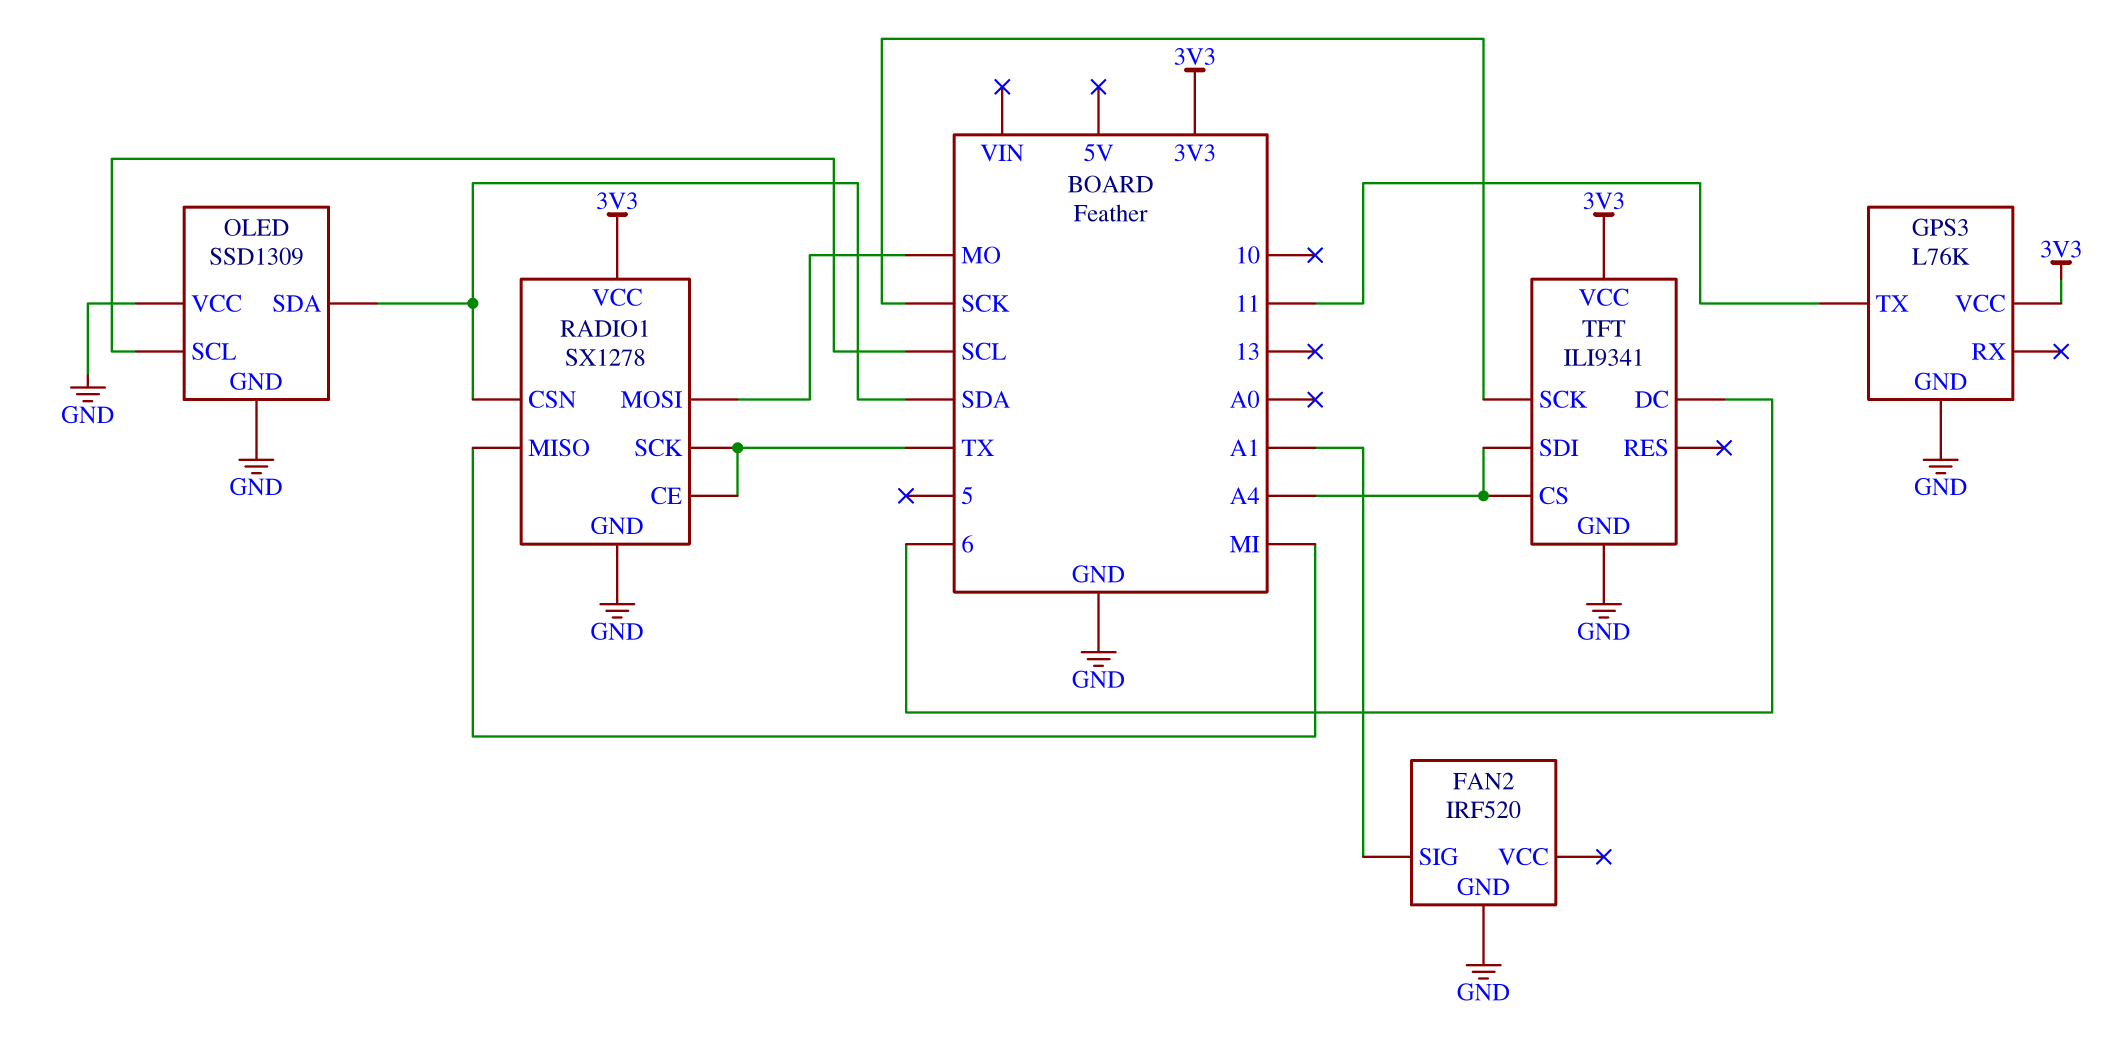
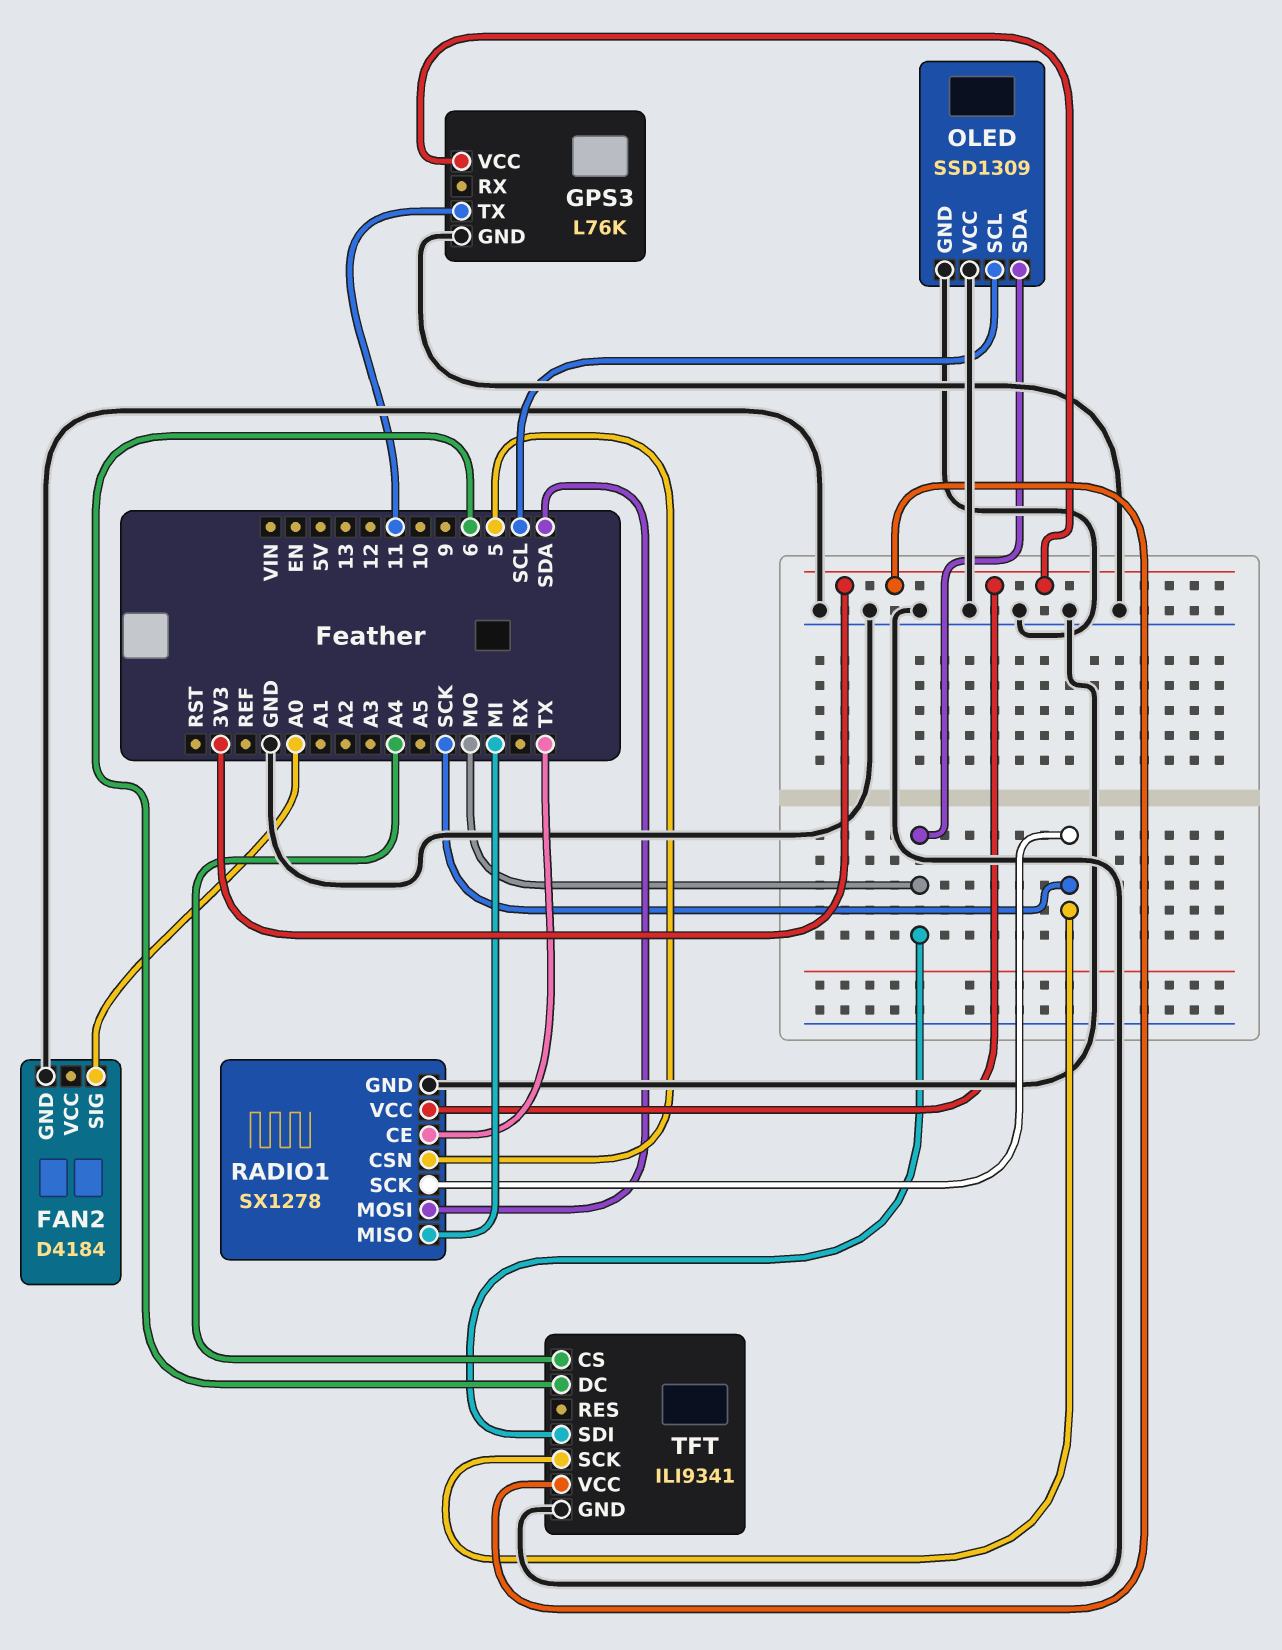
FAN2: IRF520 -> D4184
FAN2 pin SIG: A1 -> A0
OLED pin SDA: SDA -> MO
RADIO1 pin CSN: SDA -> 5
RADIO1 pin MOSI: MO -> SDA
RADIO1 pin SCK: TX -> SCK
TFT pin SDI: A4 -> MO

